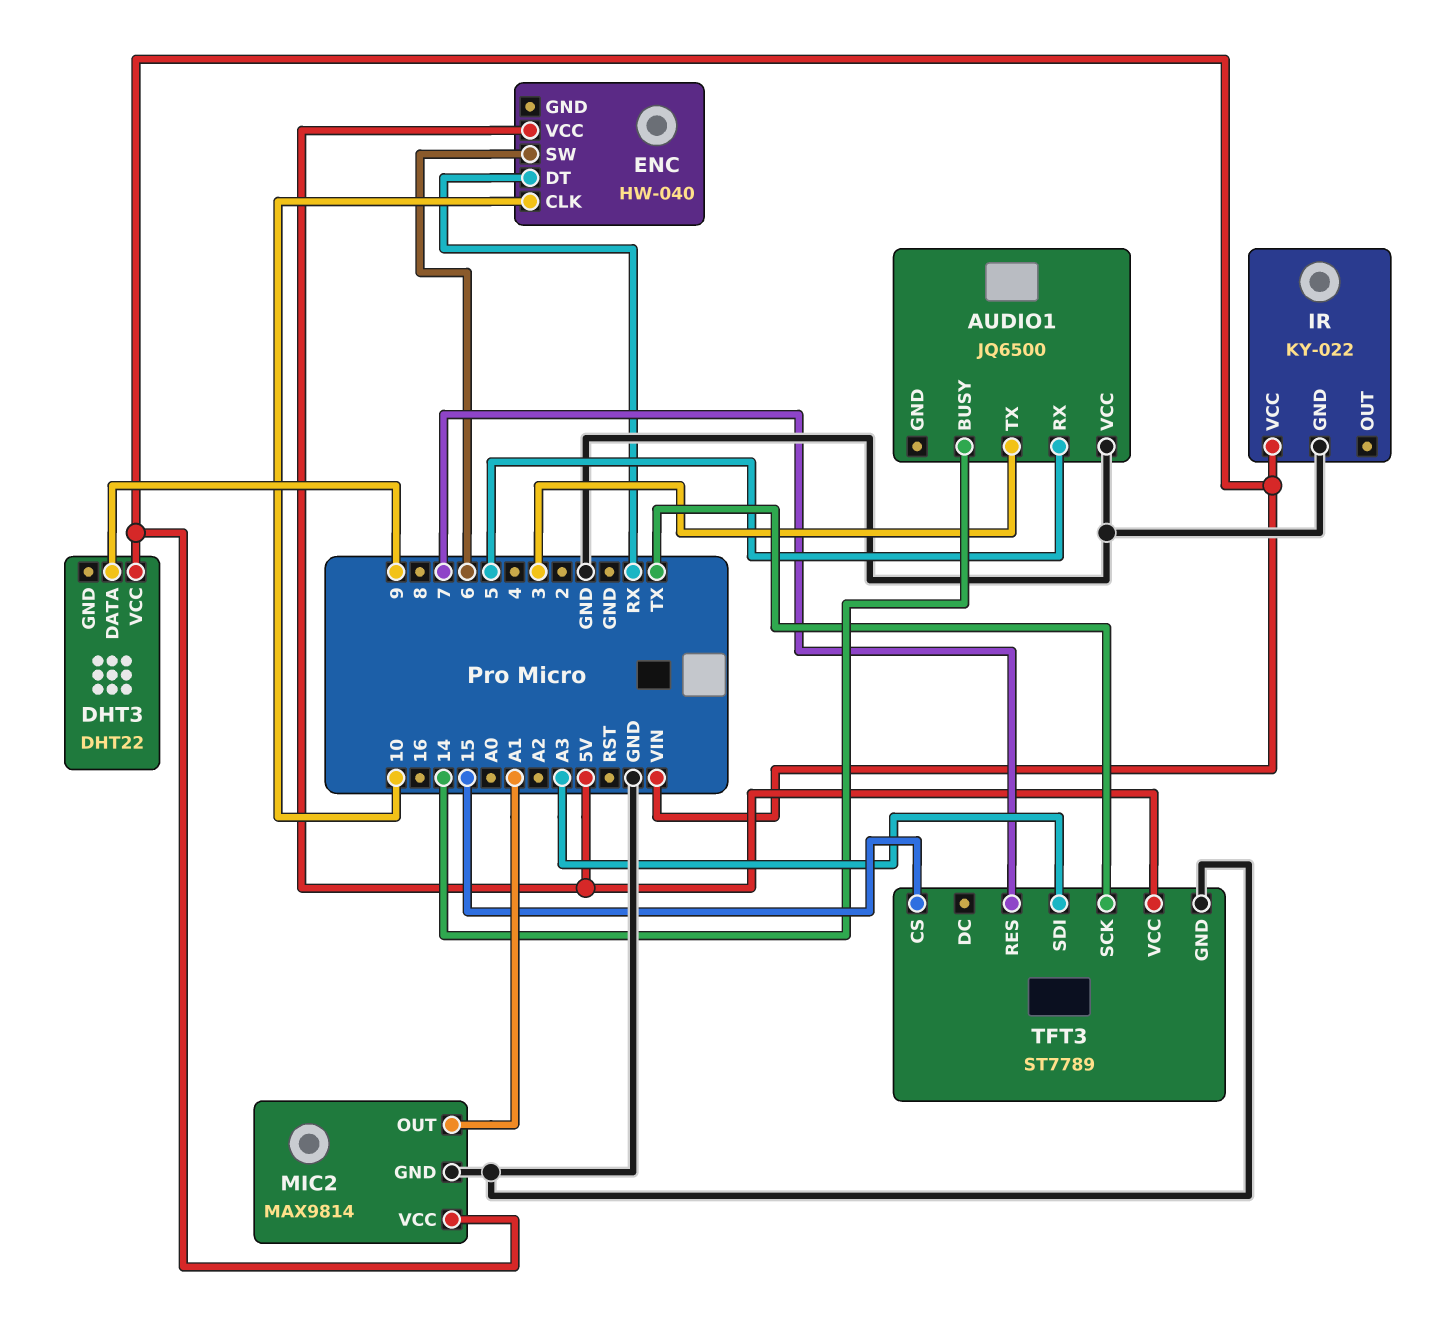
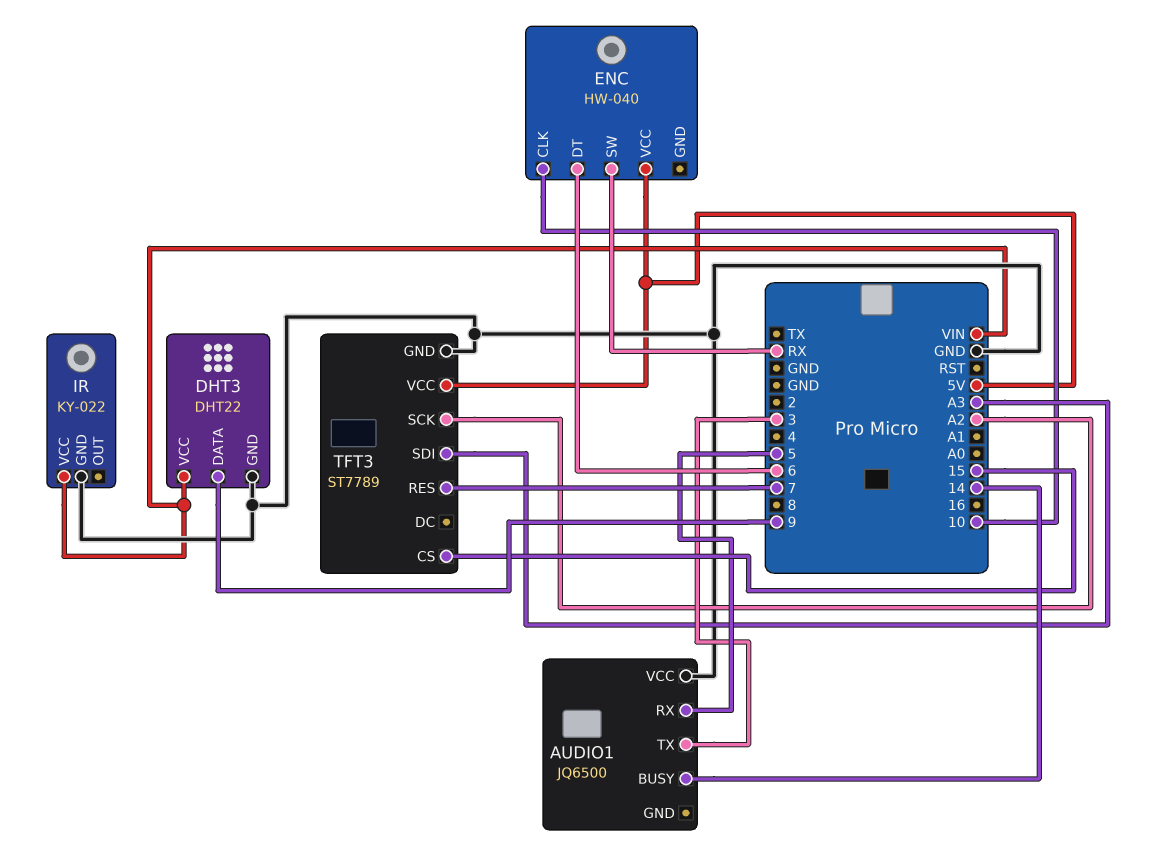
DHT3 pin GND: none -> GND
ENC pin DT: RX -> 6
ENC pin SW: 6 -> RX
MIC2: MAX9814 -> none
MIC2 pin GND: GND -> none
MIC2 pin OUT: A1 -> none
MIC2 pin VCC: VIN -> none
TFT3 pin SCK: TX -> A2

